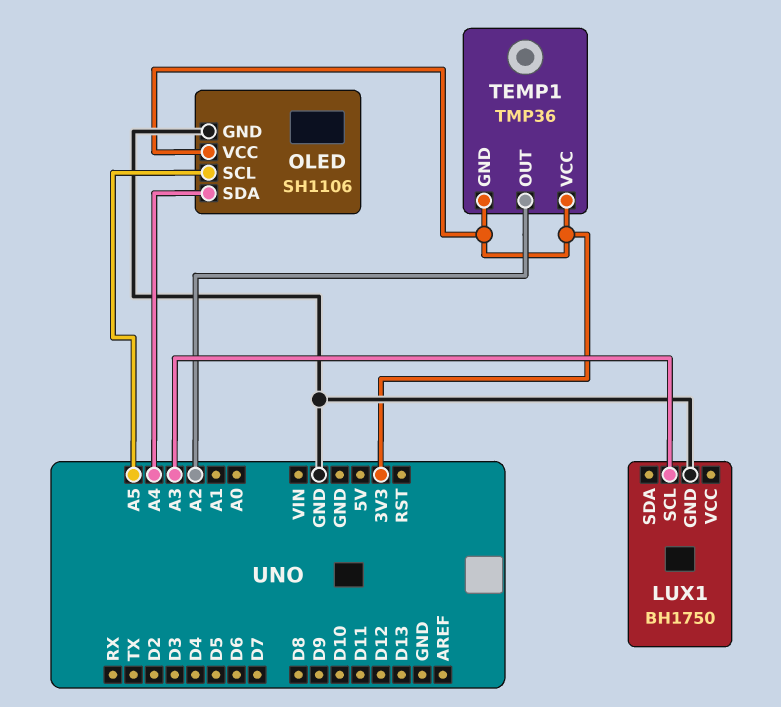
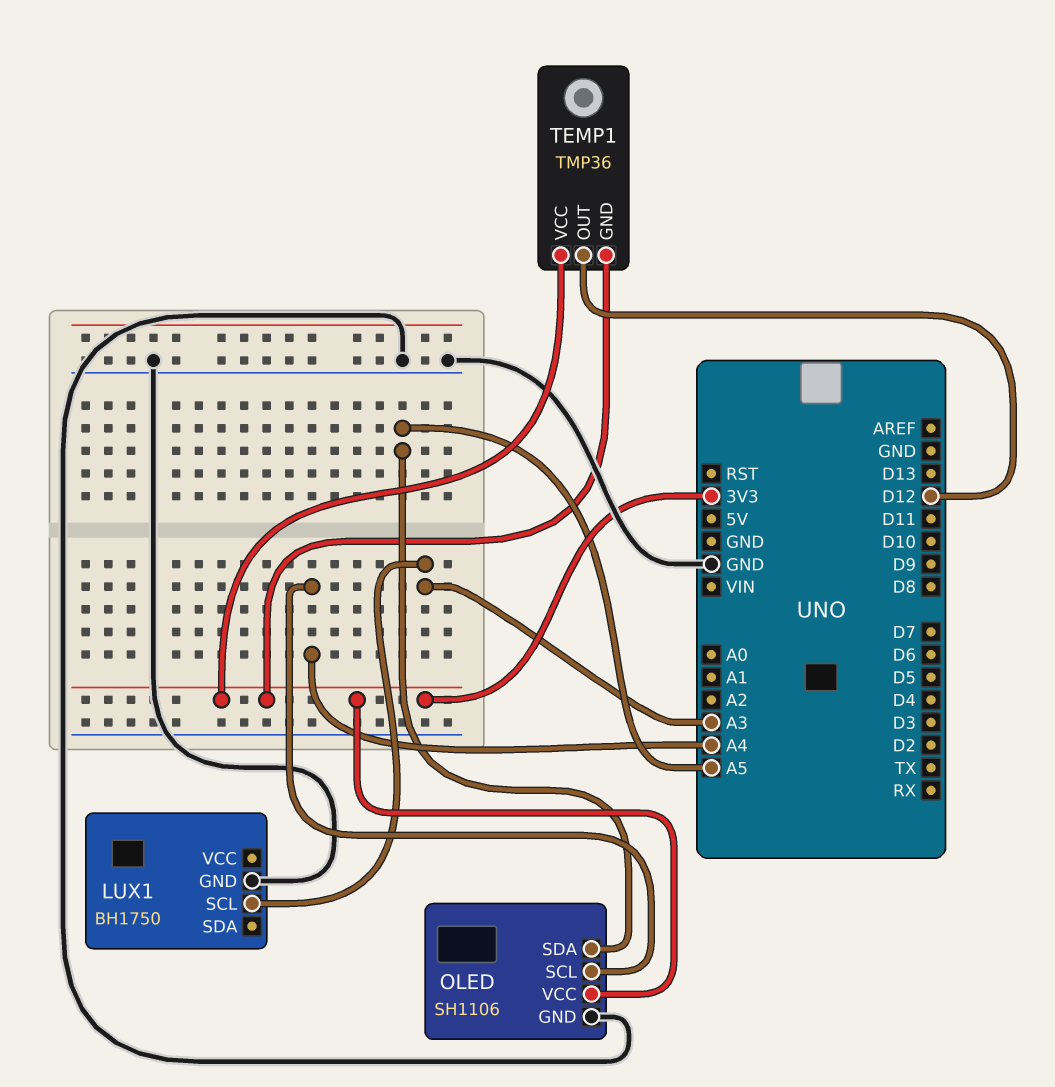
OLED pin SCL: A5 -> A4
OLED pin SDA: A4 -> A5
TEMP1 pin OUT: A2 -> D12

